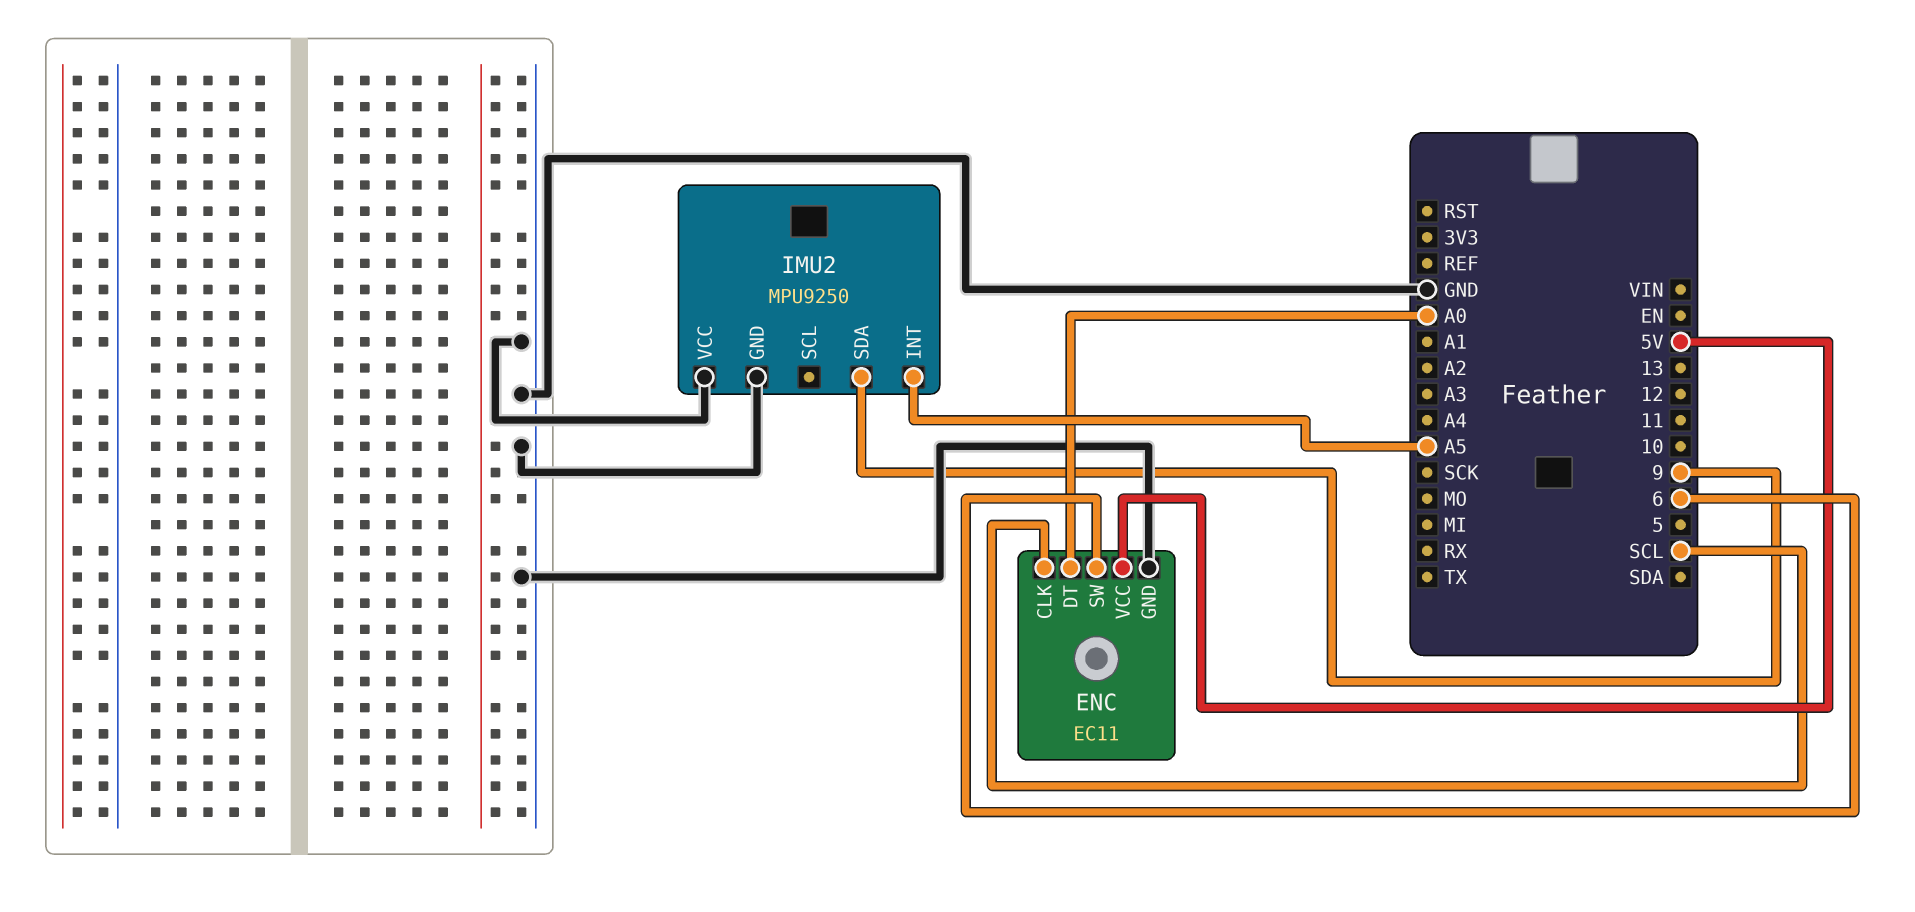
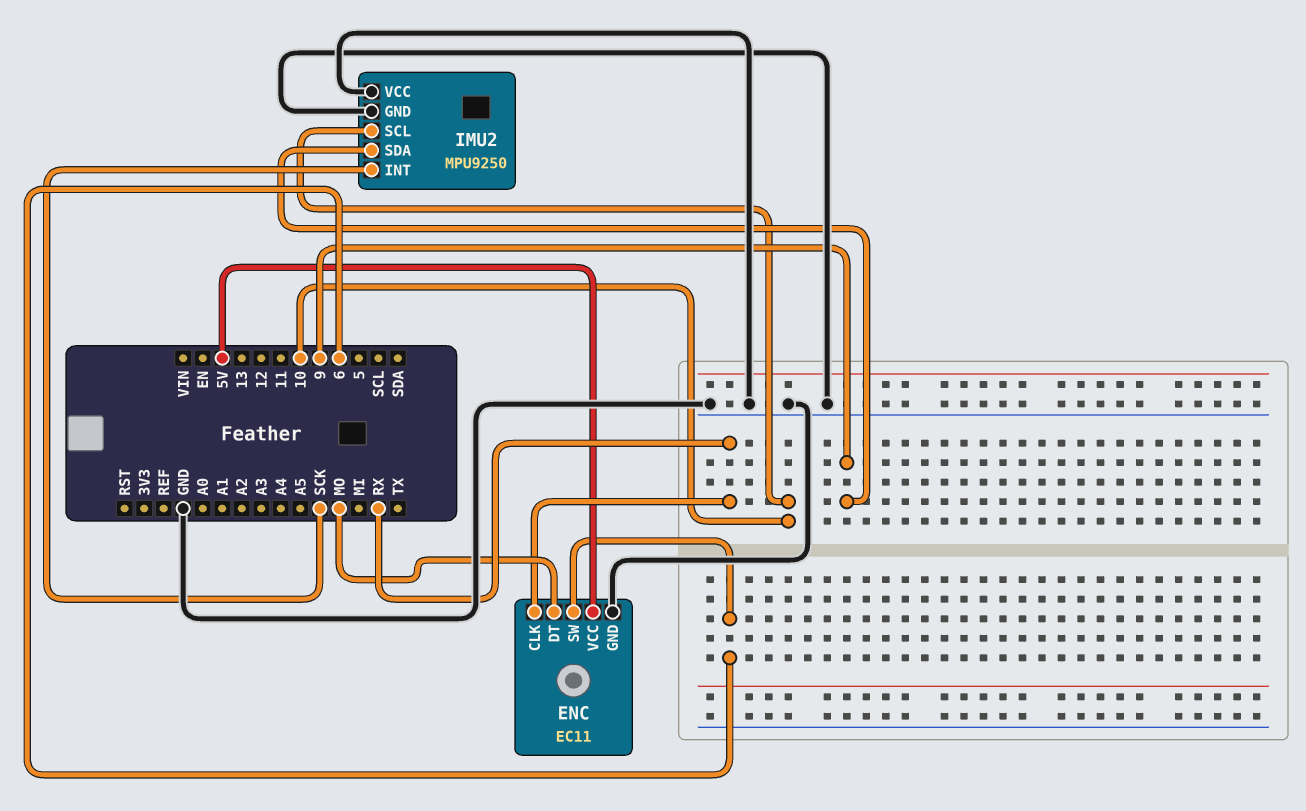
ENC pin CLK: SCL -> RX
ENC pin DT: A0 -> MO
IMU2 pin INT: A5 -> SCK
IMU2 pin SCL: none -> 10

